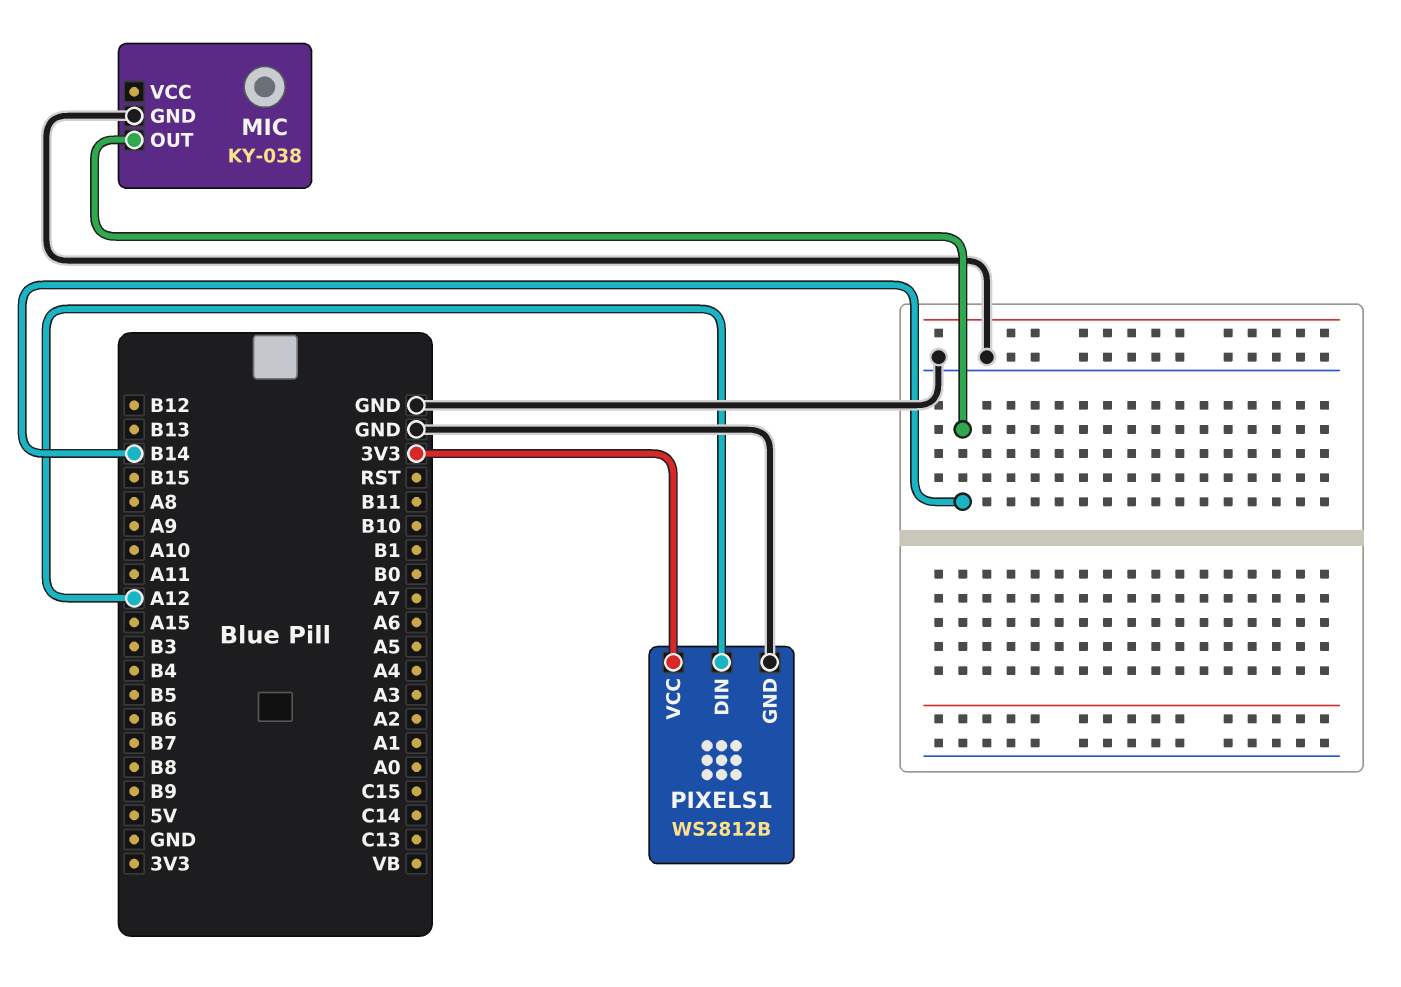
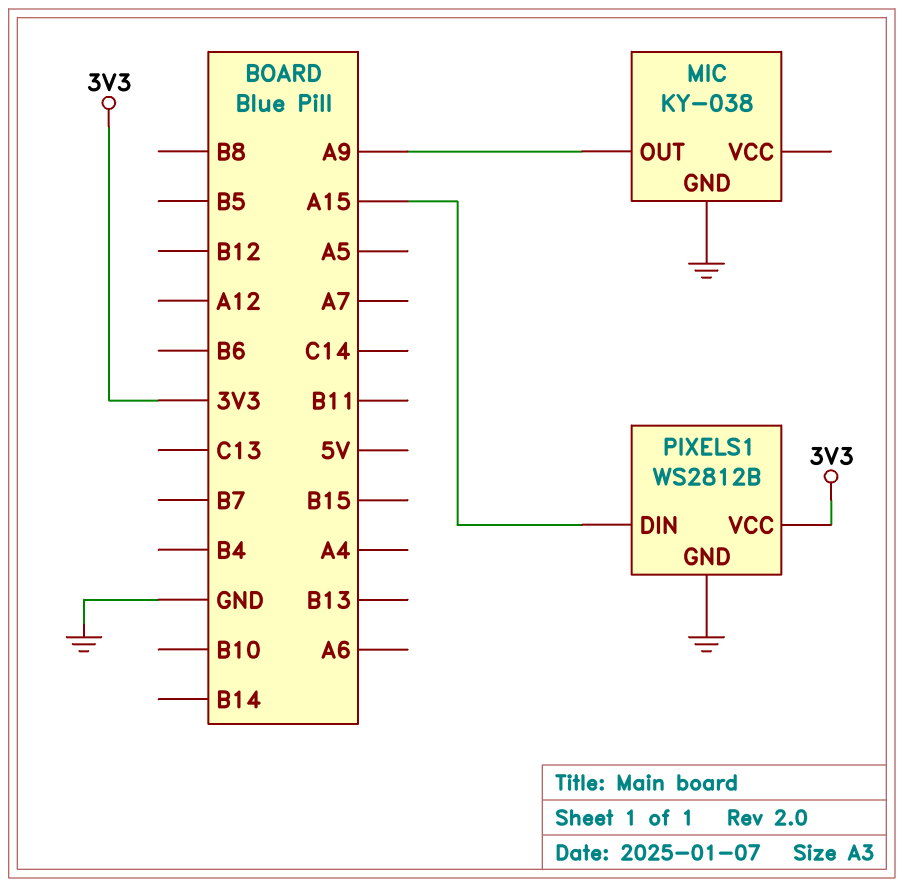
MIC pin OUT: B14 -> A9
PIXELS1 pin DIN: A12 -> A15

